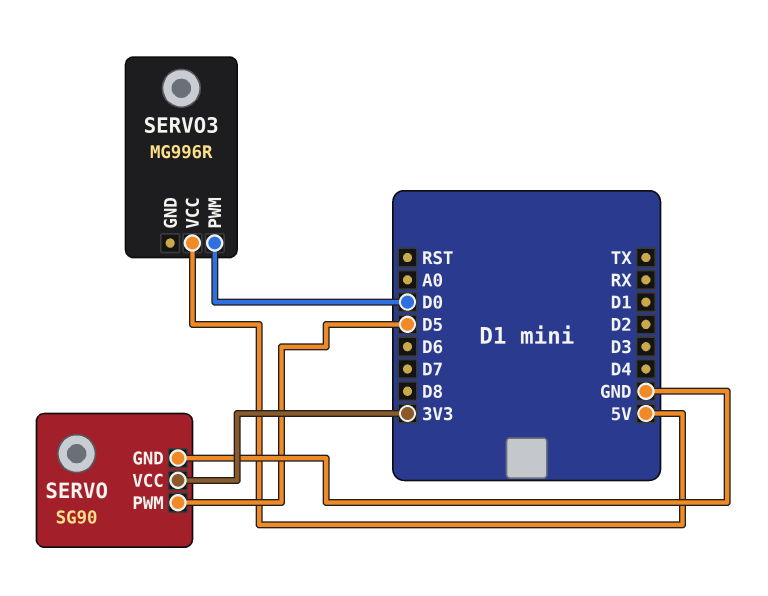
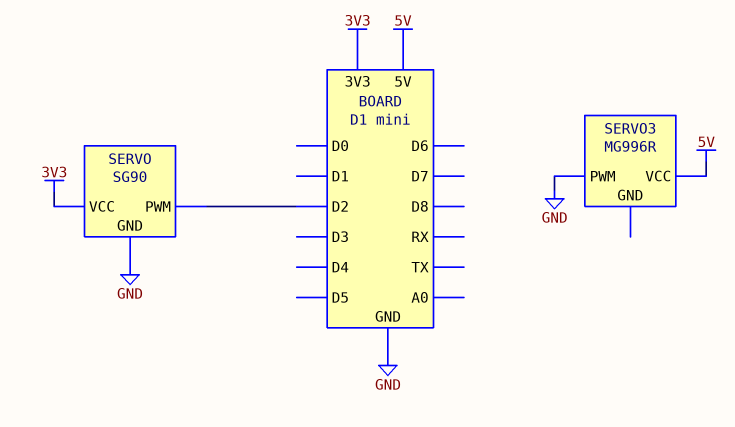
SERVO pin PWM: D5 -> D2
SERVO3 pin PWM: D0 -> GND

